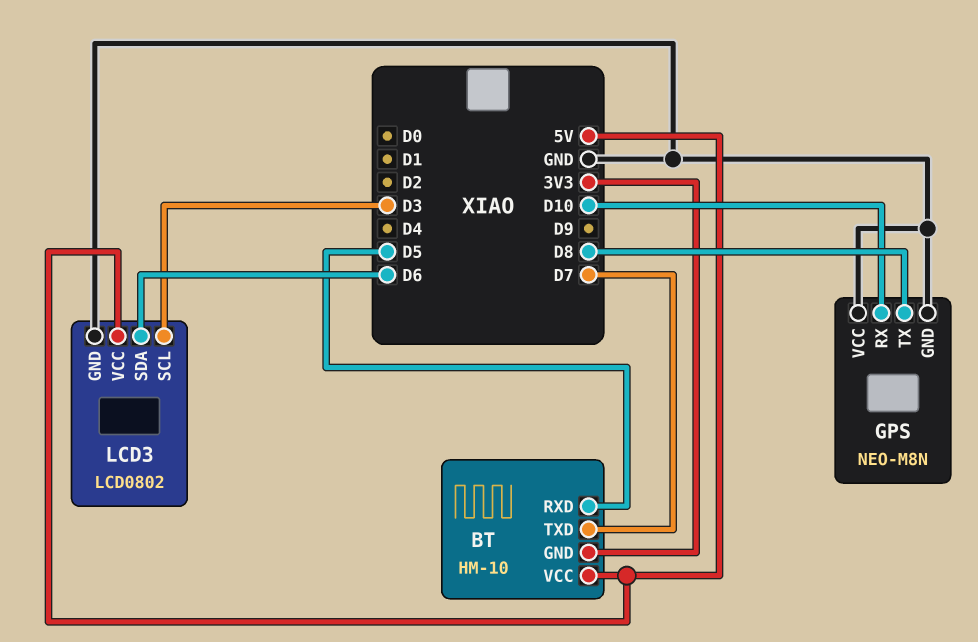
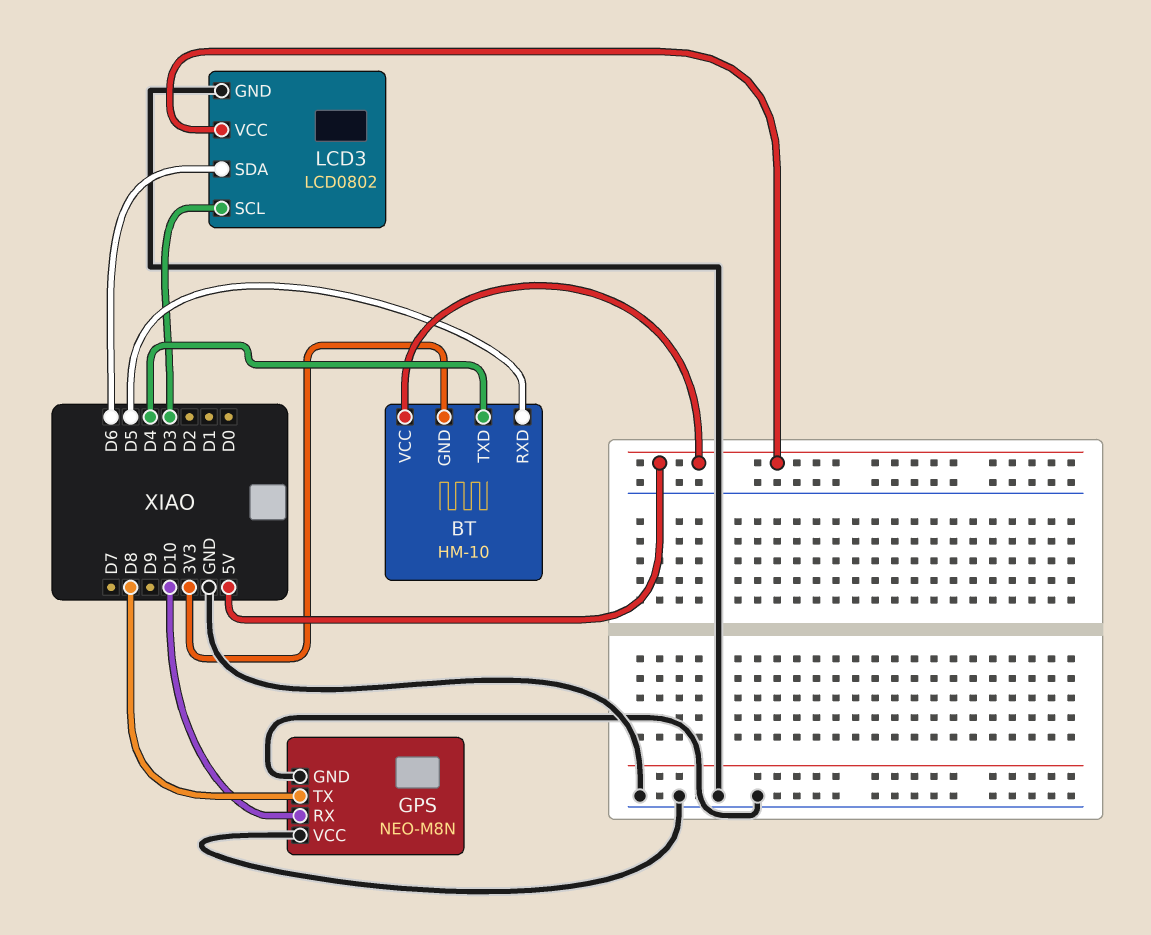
BT pin TXD: D7 -> D4

